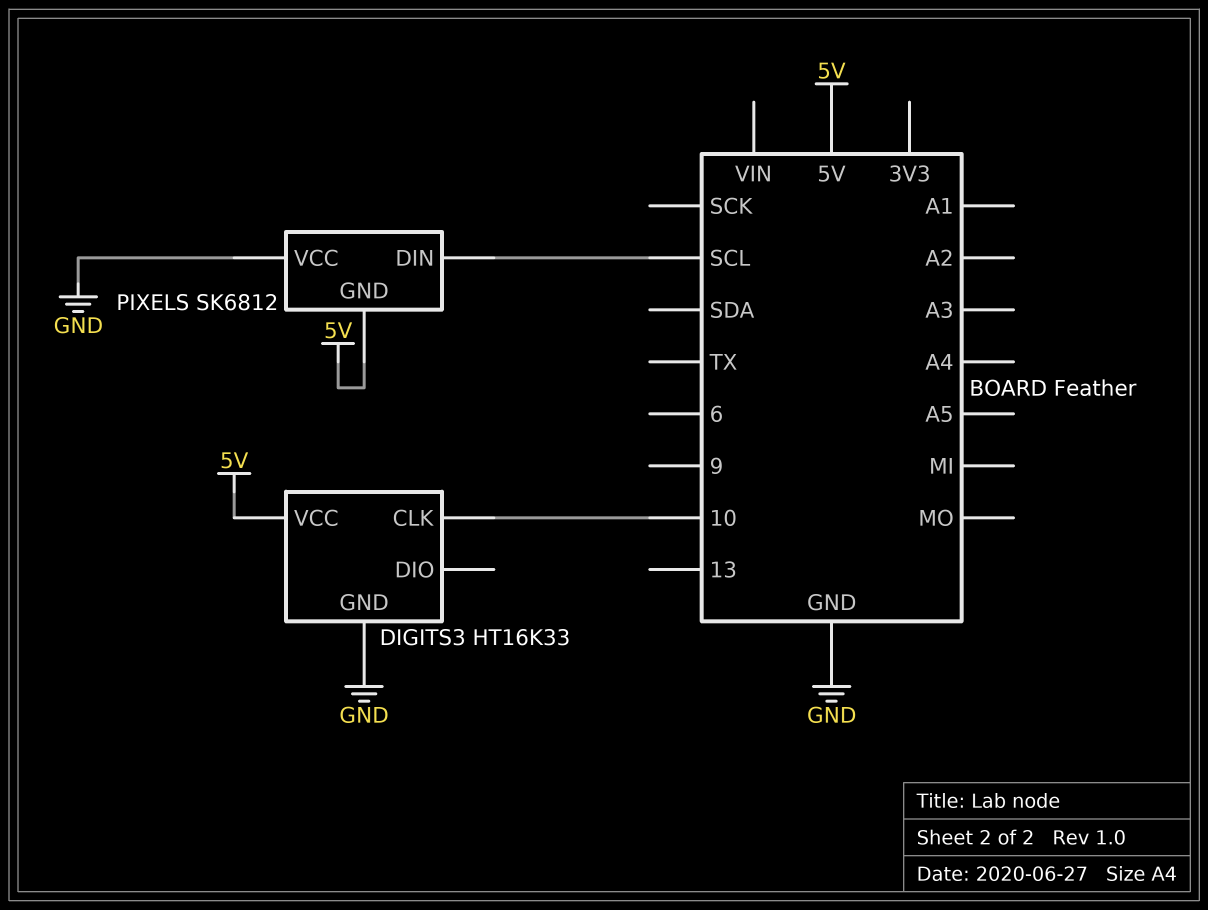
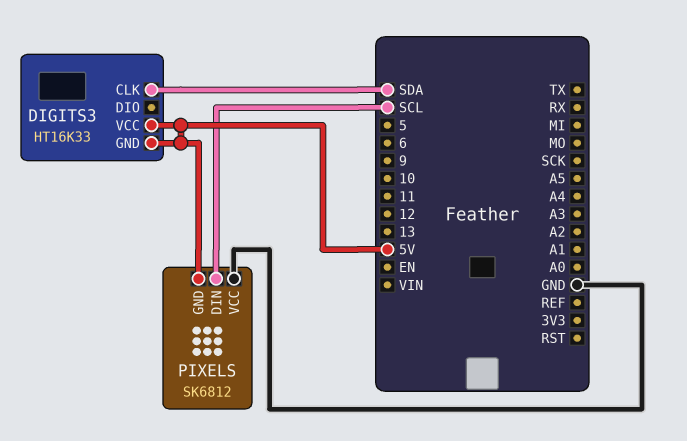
DIGITS3 pin CLK: 10 -> SDA
DIGITS3 pin GND: GND -> 5V

